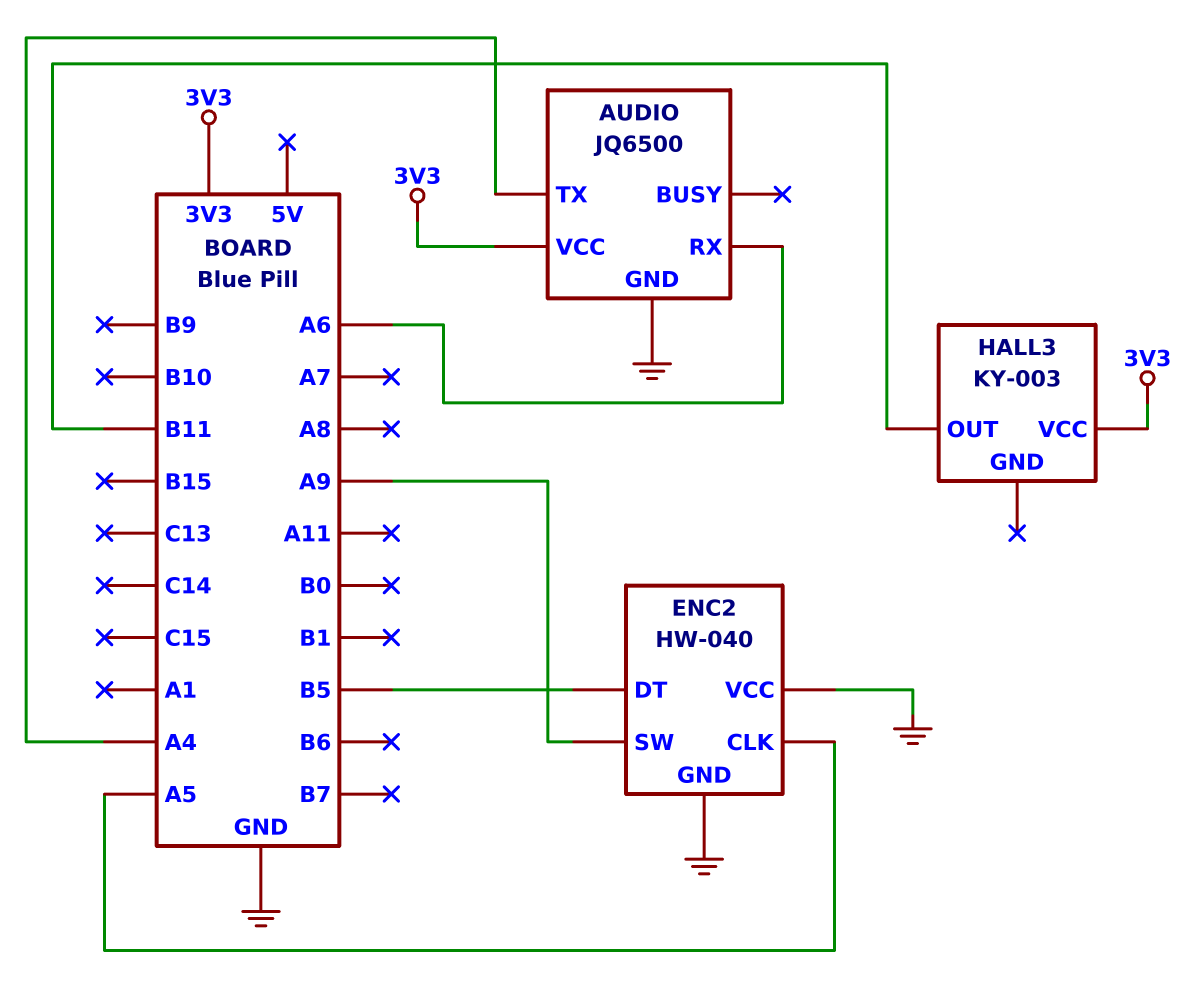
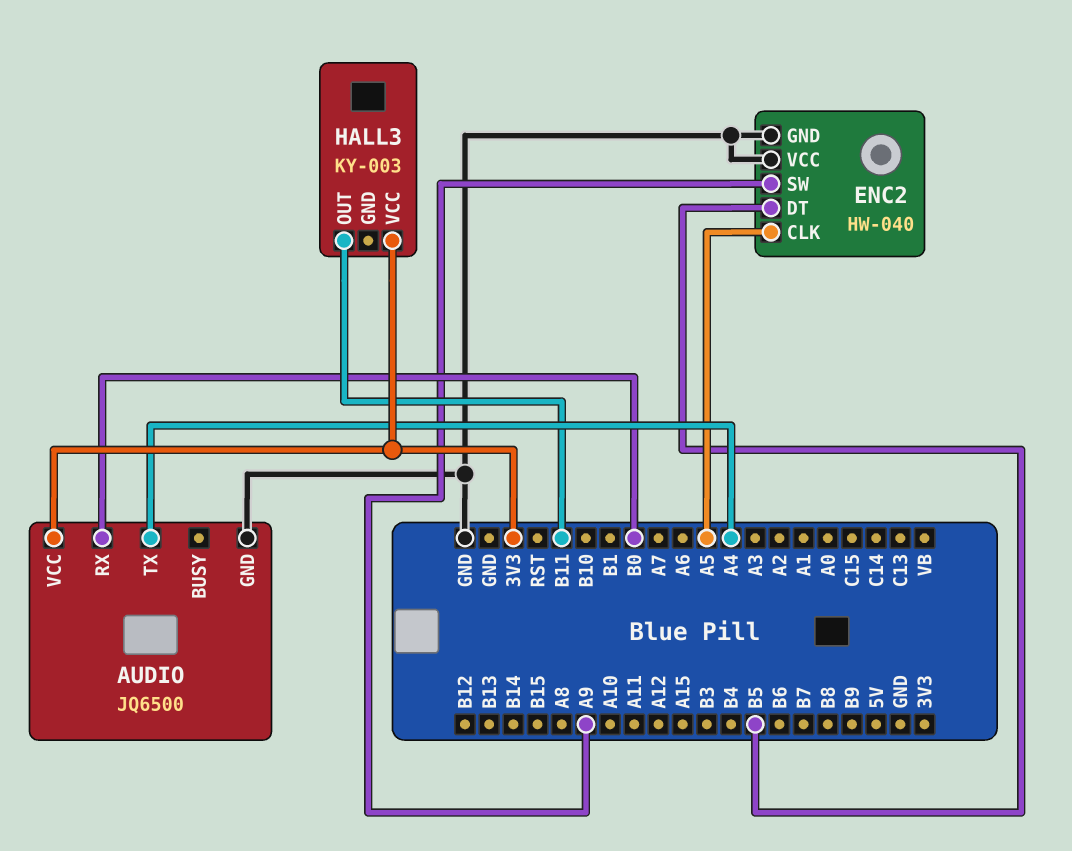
AUDIO pin RX: A6 -> B0

